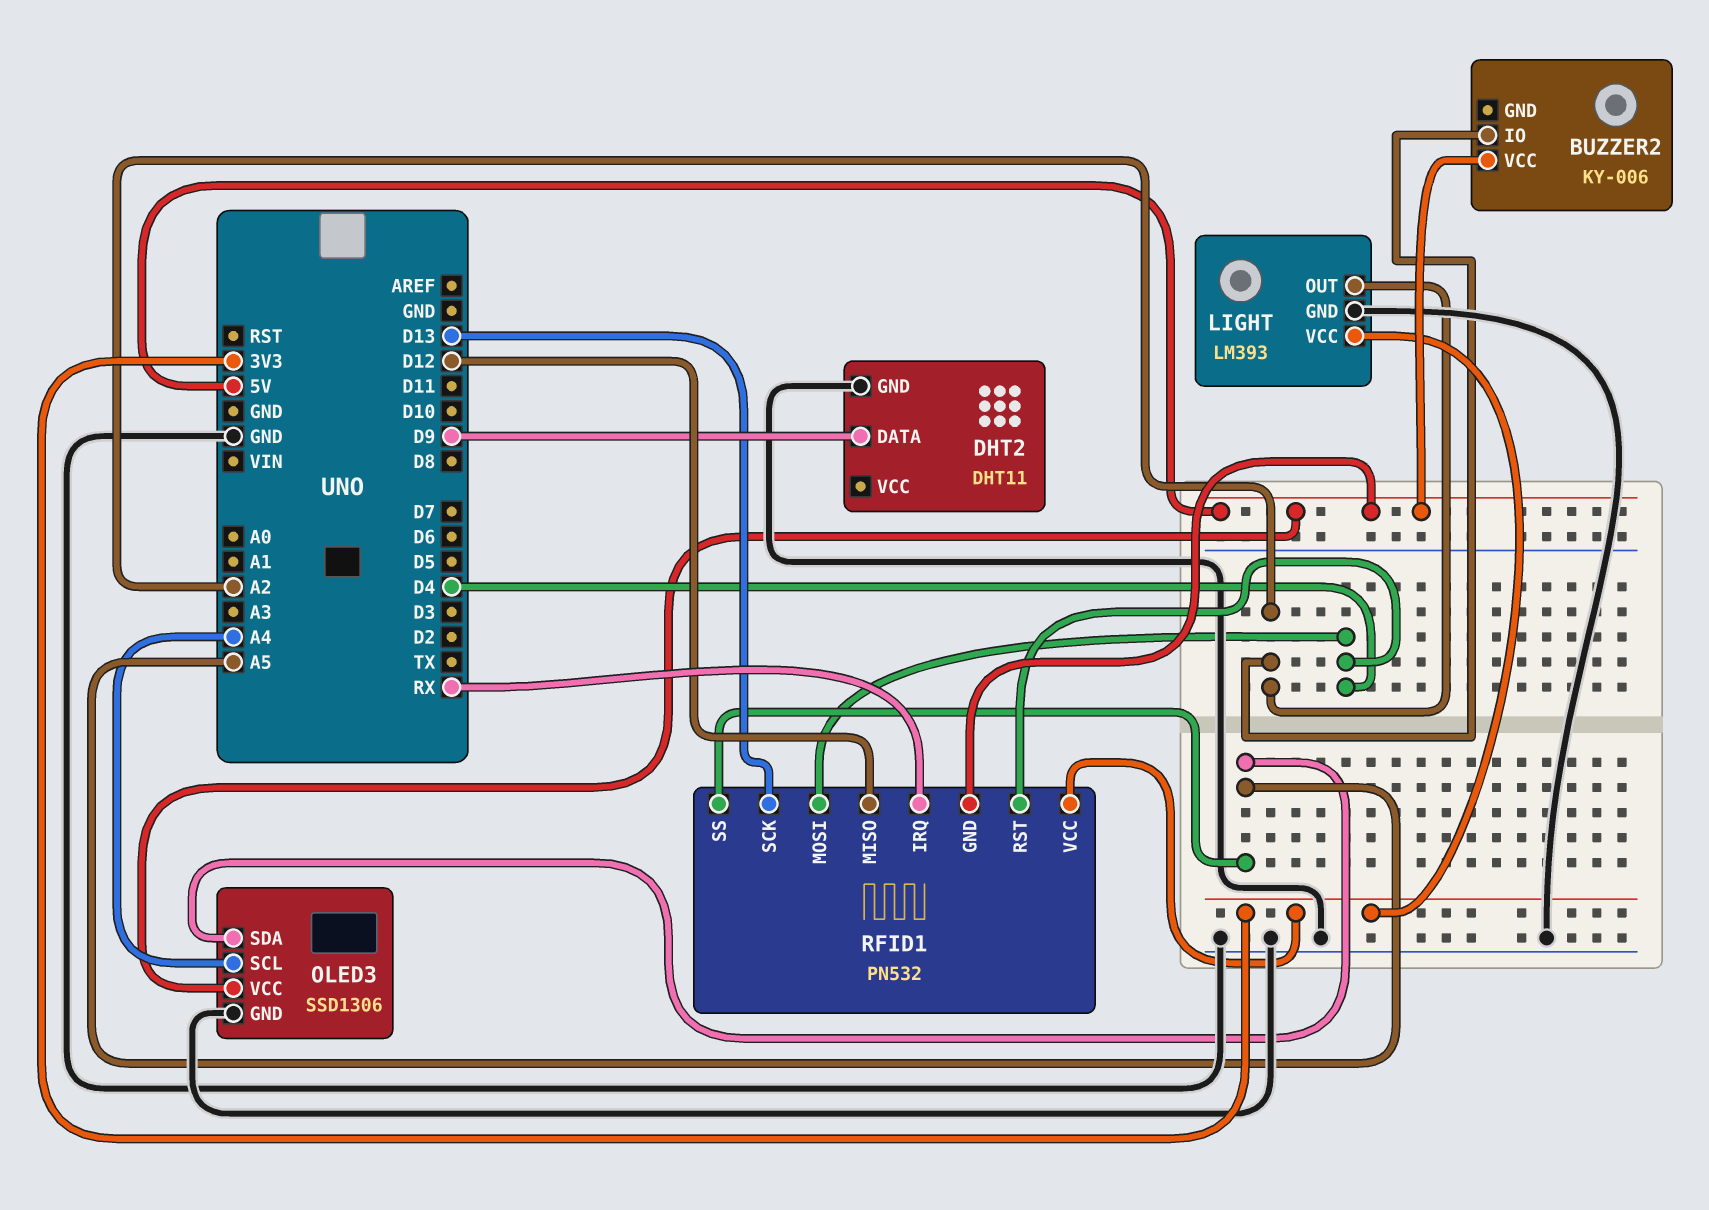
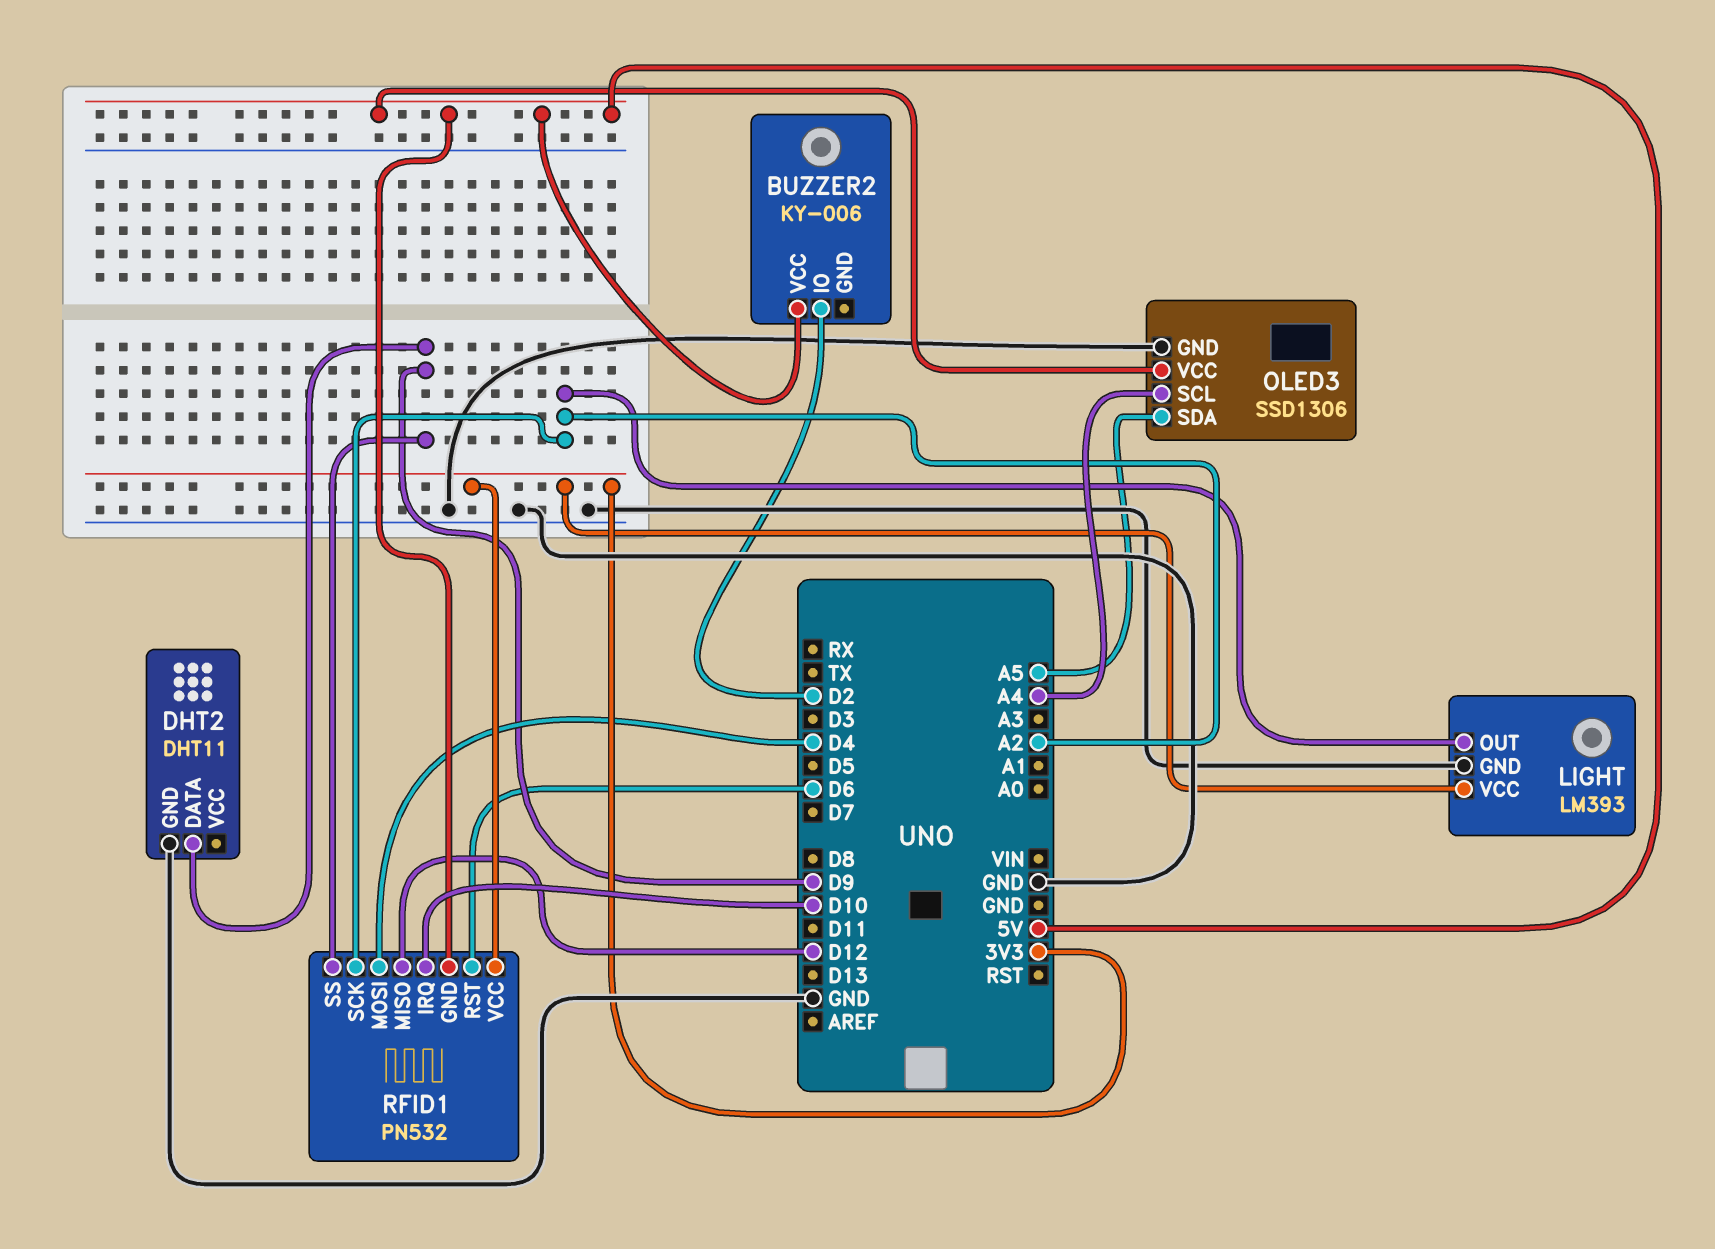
BUZZER2 pin IO: A2 -> D2
RFID1 pin IRQ: RX -> D10
RFID1 pin RST: D4 -> D6
RFID1 pin SCK: D13 -> A2
RFID1 pin SS: A5 -> D9

